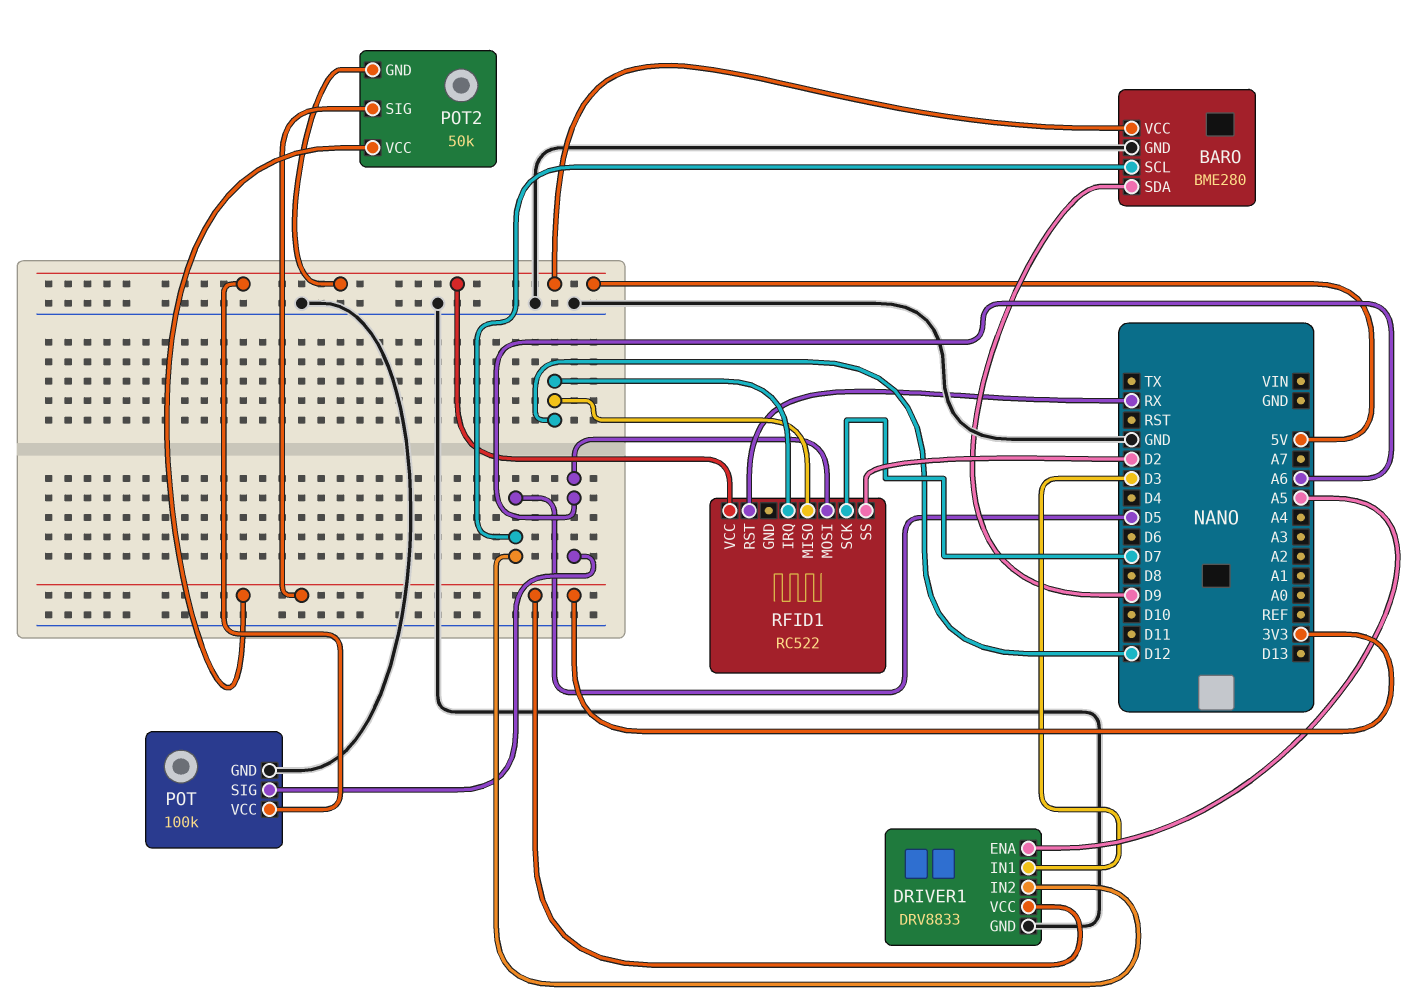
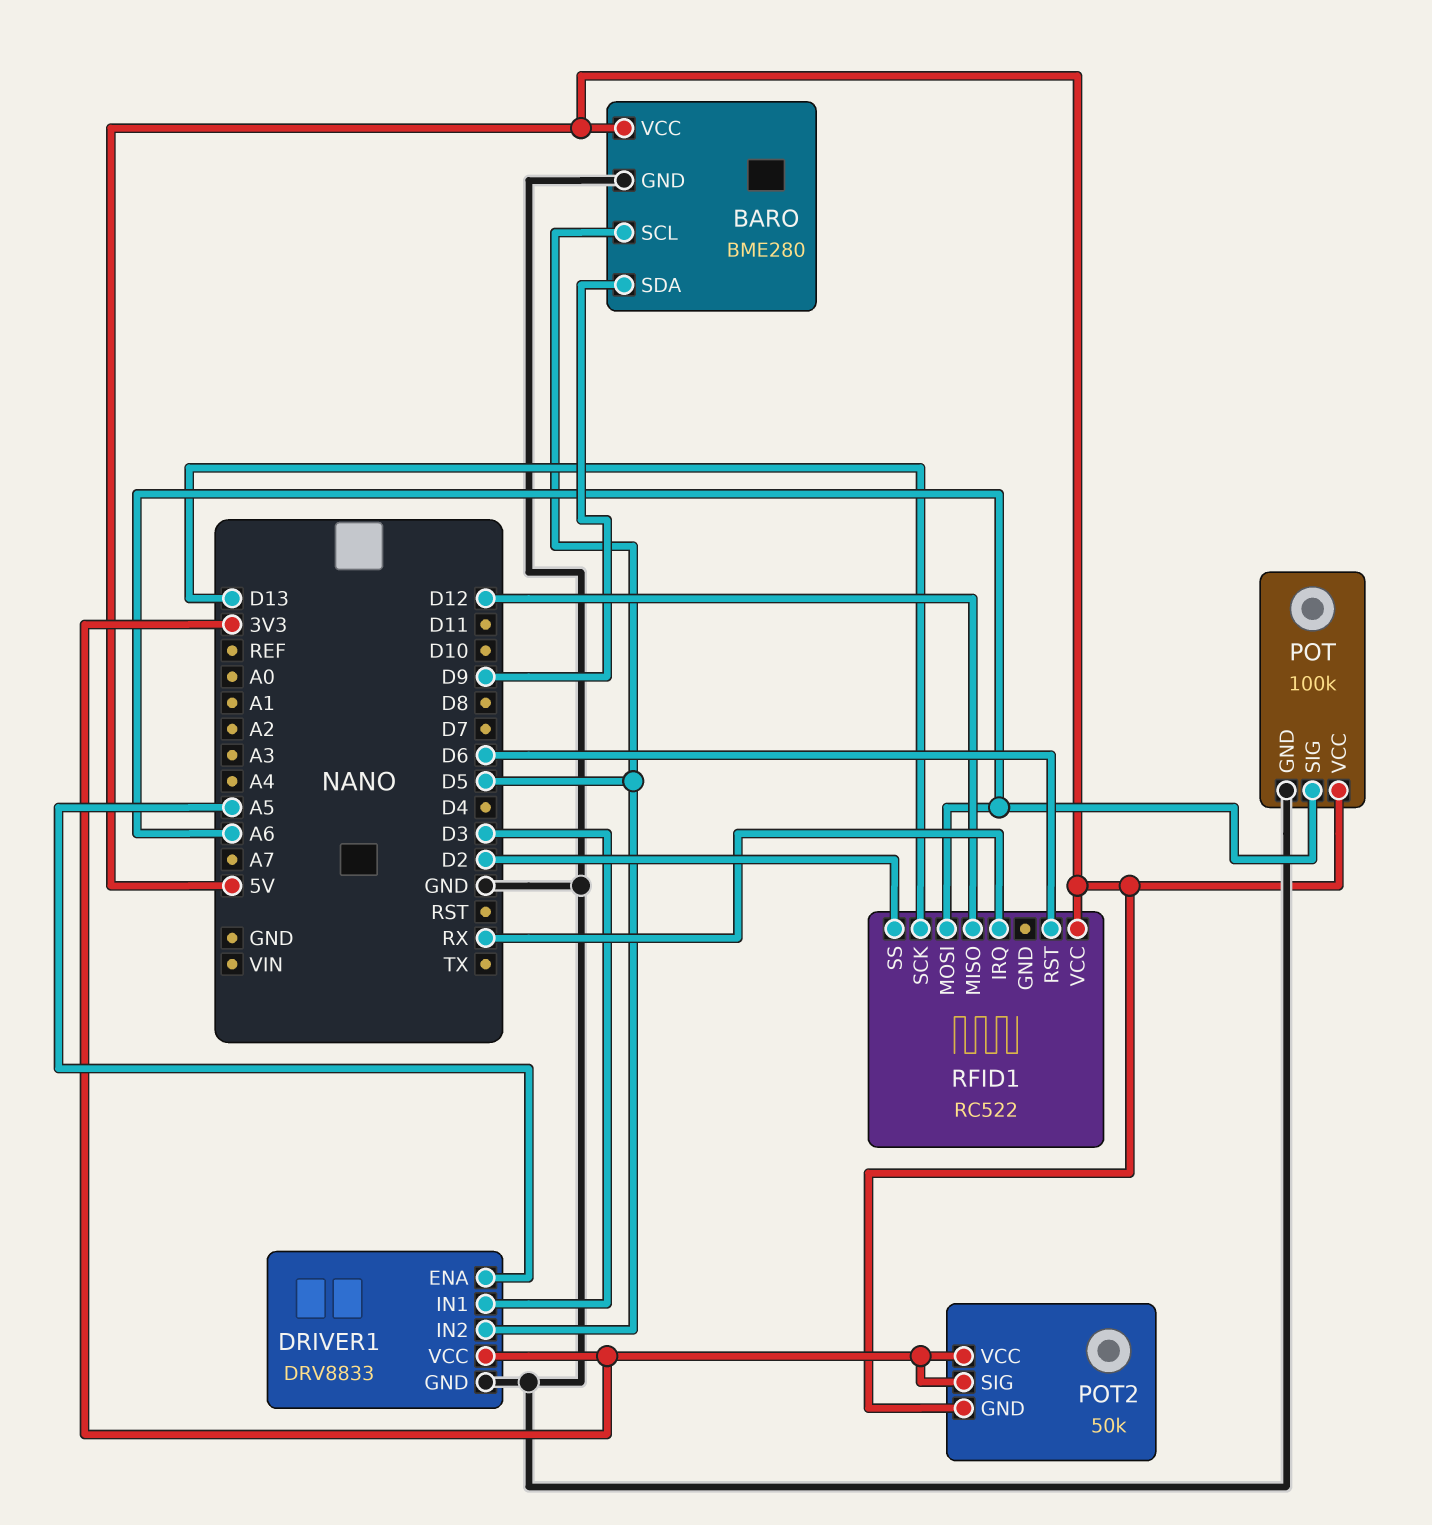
RFID1 pin IRQ: D12 -> RX
RFID1 pin RST: RX -> D6
RFID1 pin SCK: D7 -> D13

